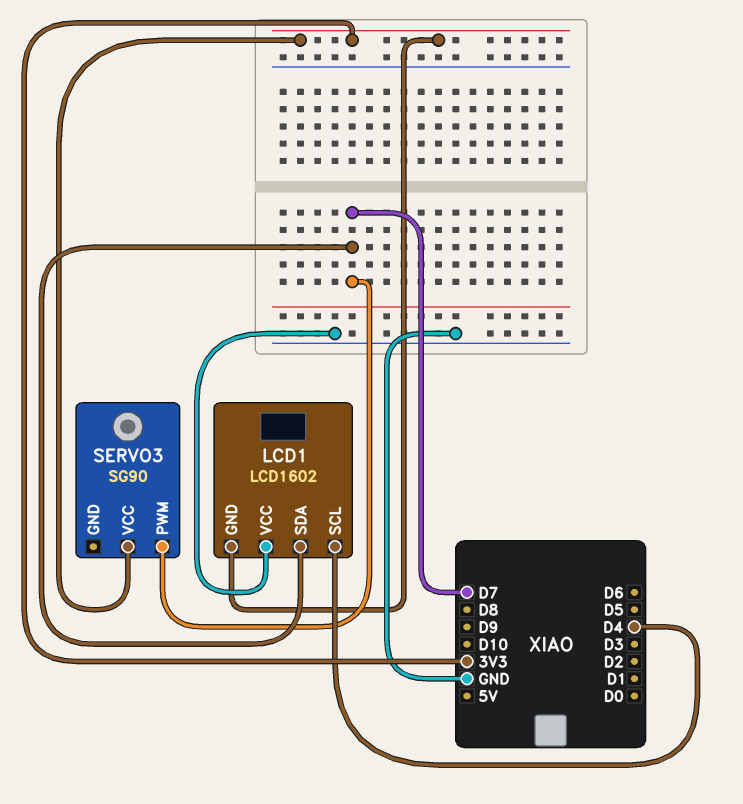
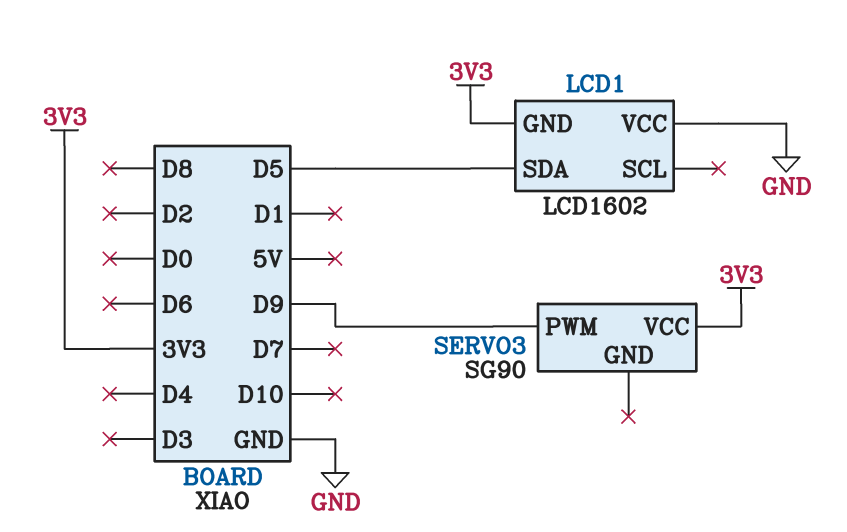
LCD1 pin SCL: D4 -> none
LCD1 pin SDA: D7 -> D5
SERVO3 pin PWM: D7 -> D9

